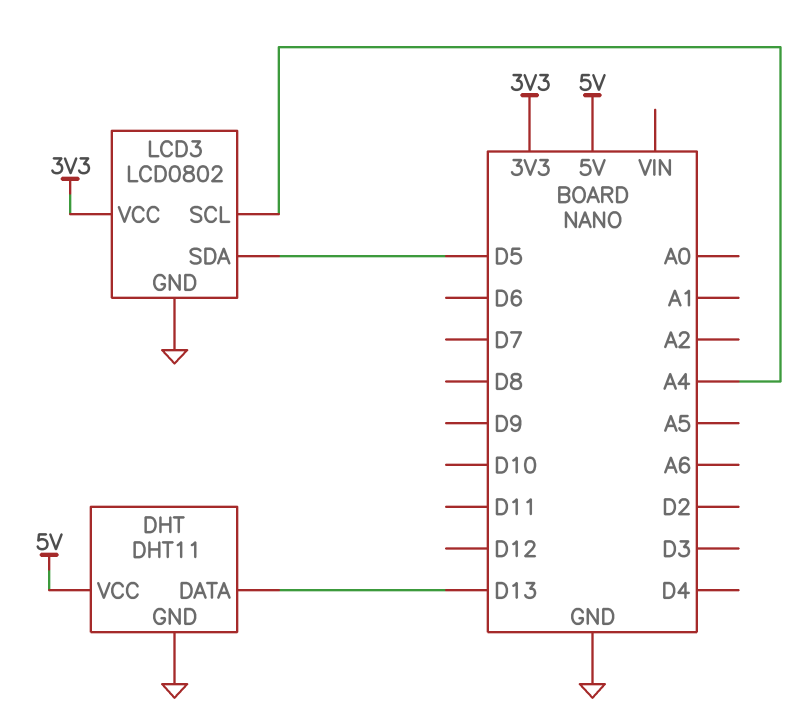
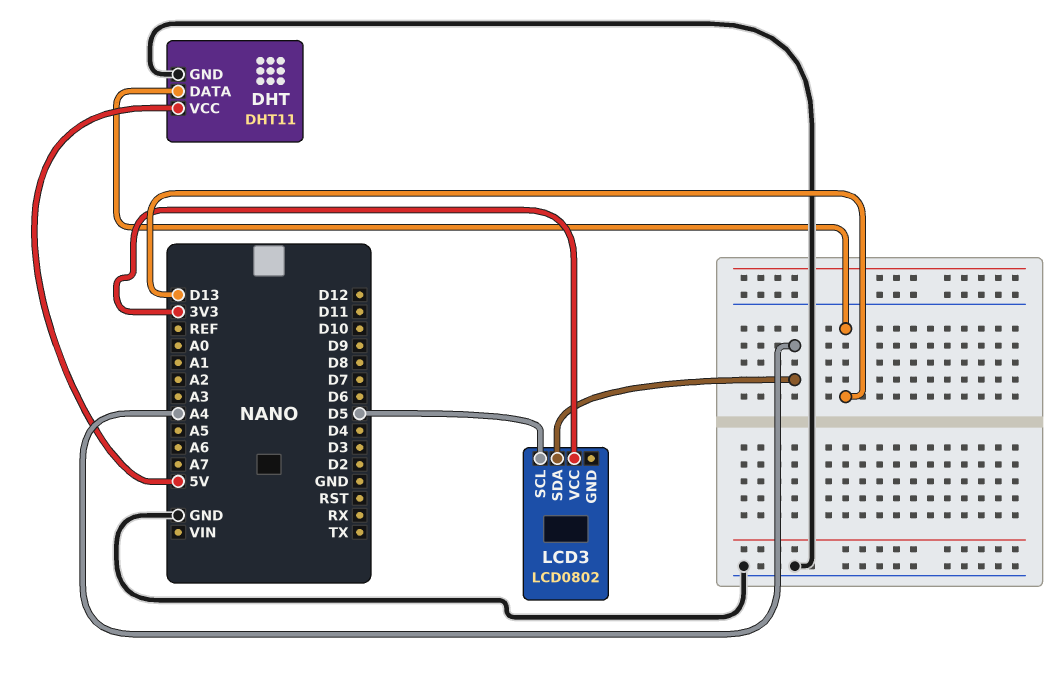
LCD3 pin GND: GND -> none
LCD3 pin SCL: A4 -> D5
LCD3 pin SDA: D5 -> A4

